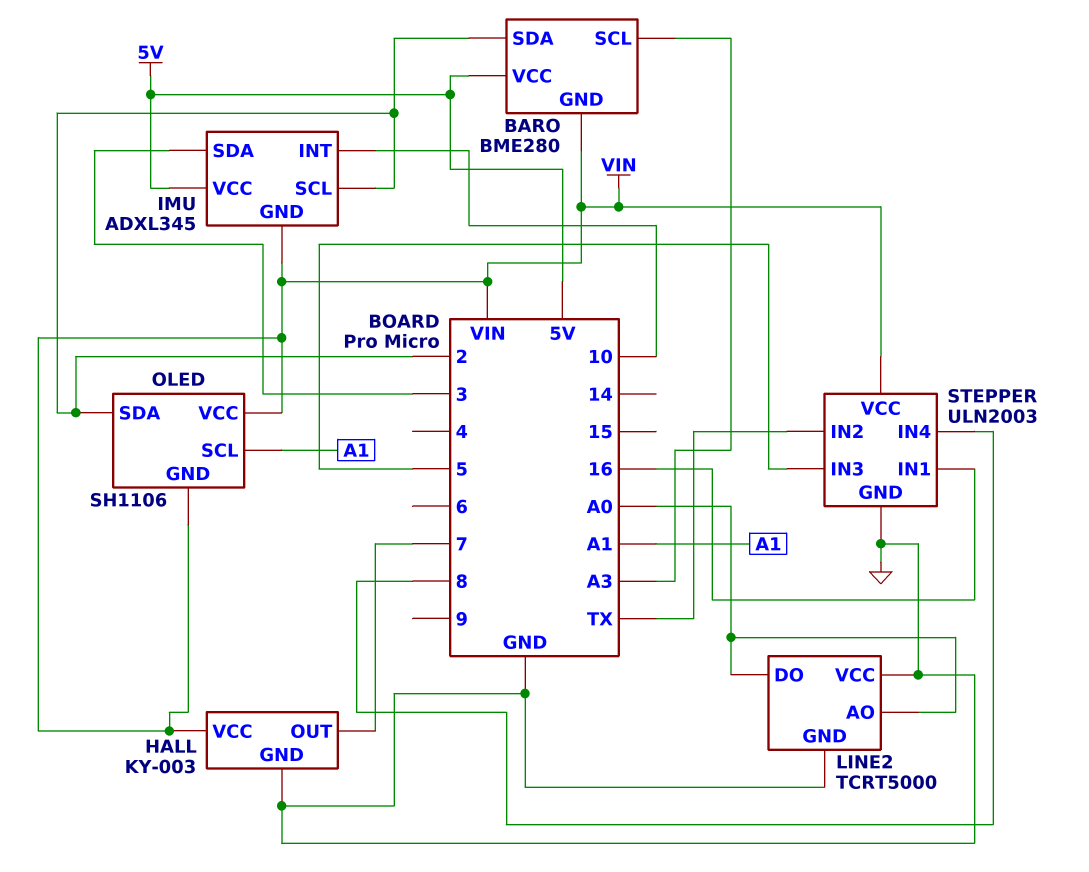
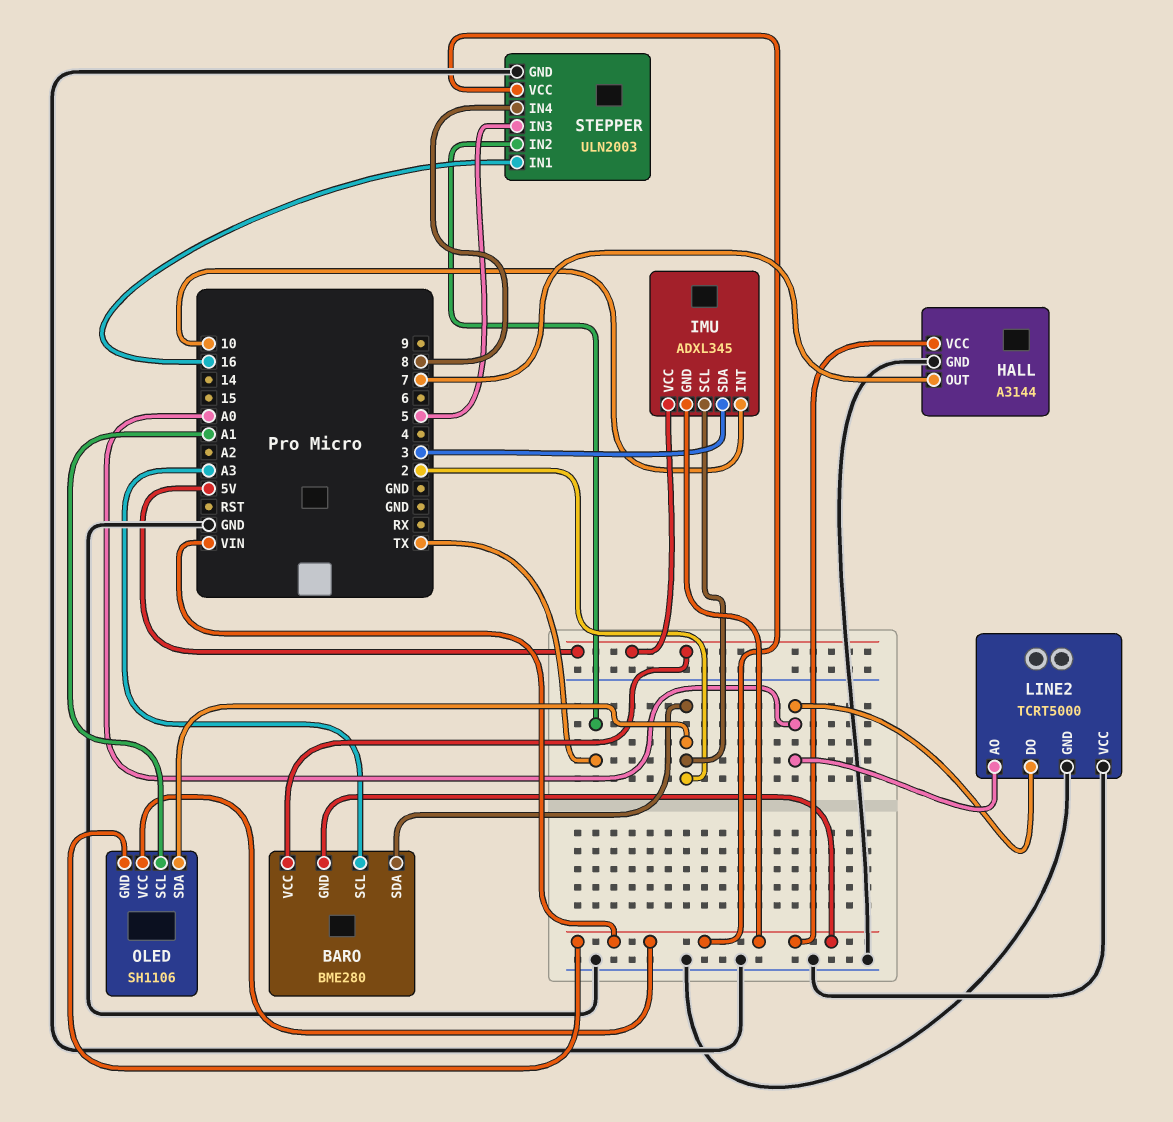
HALL: KY-003 -> A3144

